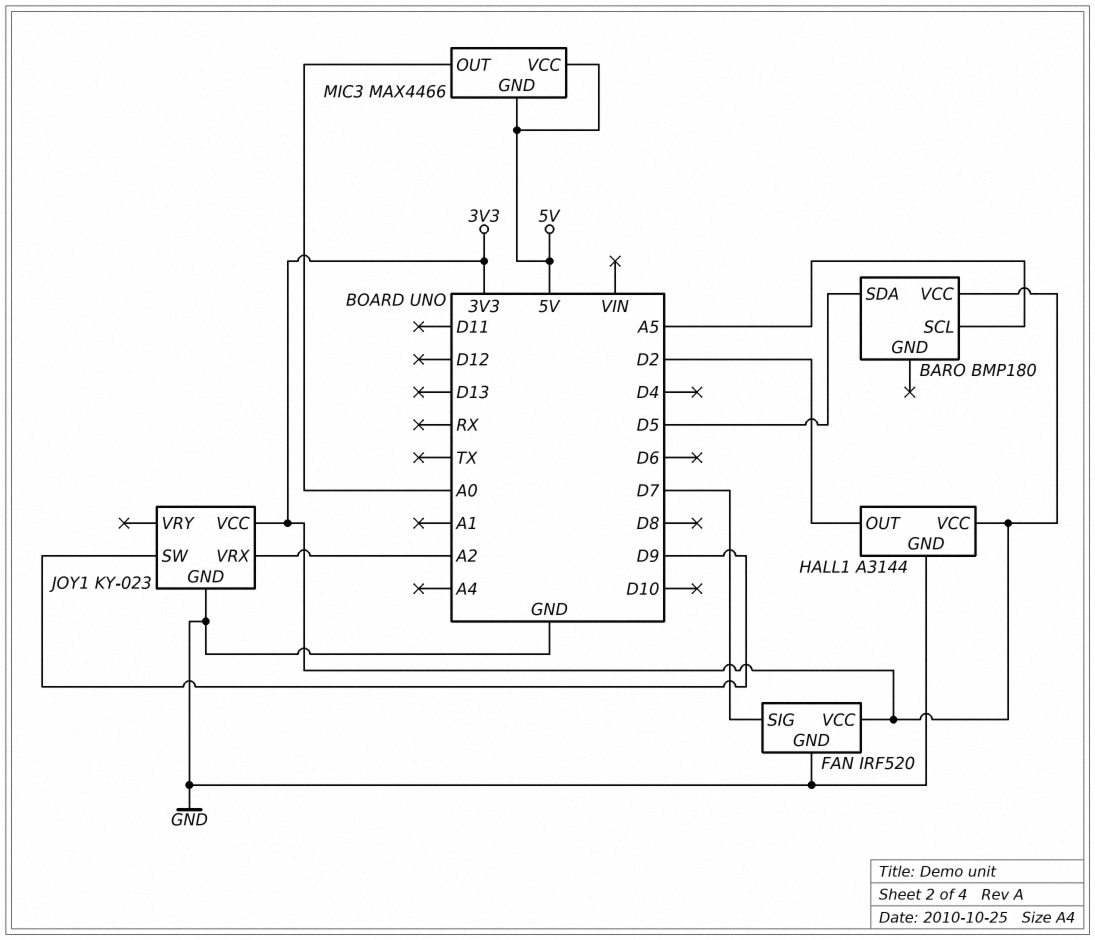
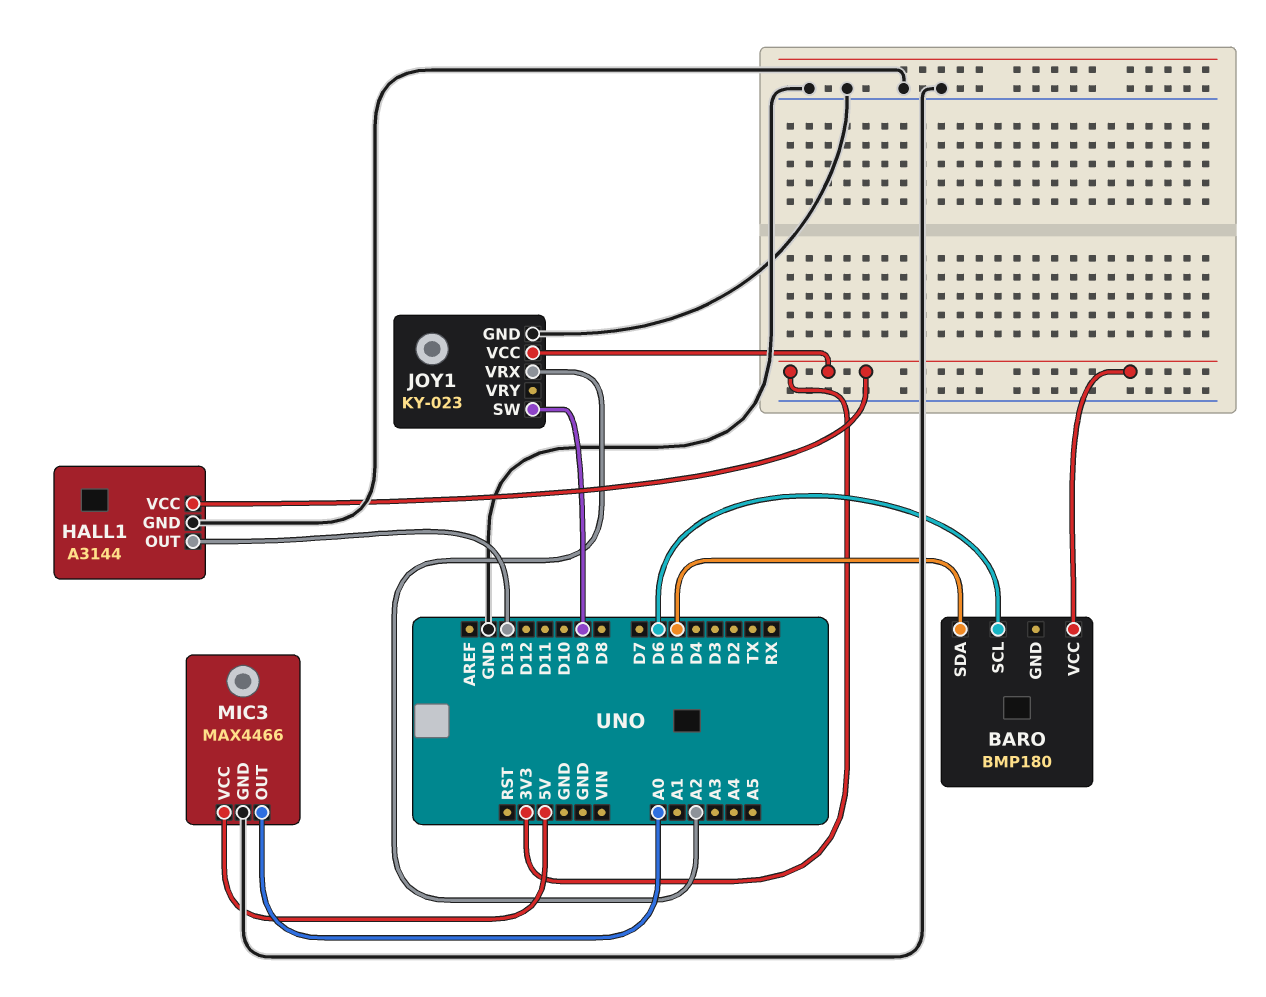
BARO pin SCL: A5 -> D6
FAN: IRF520 -> none
FAN pin GND: GND -> none
FAN pin SIG: D7 -> none
FAN pin VCC: 3V3 -> none
HALL1 pin OUT: D2 -> D13
MIC3 pin GND: 5V -> GND

